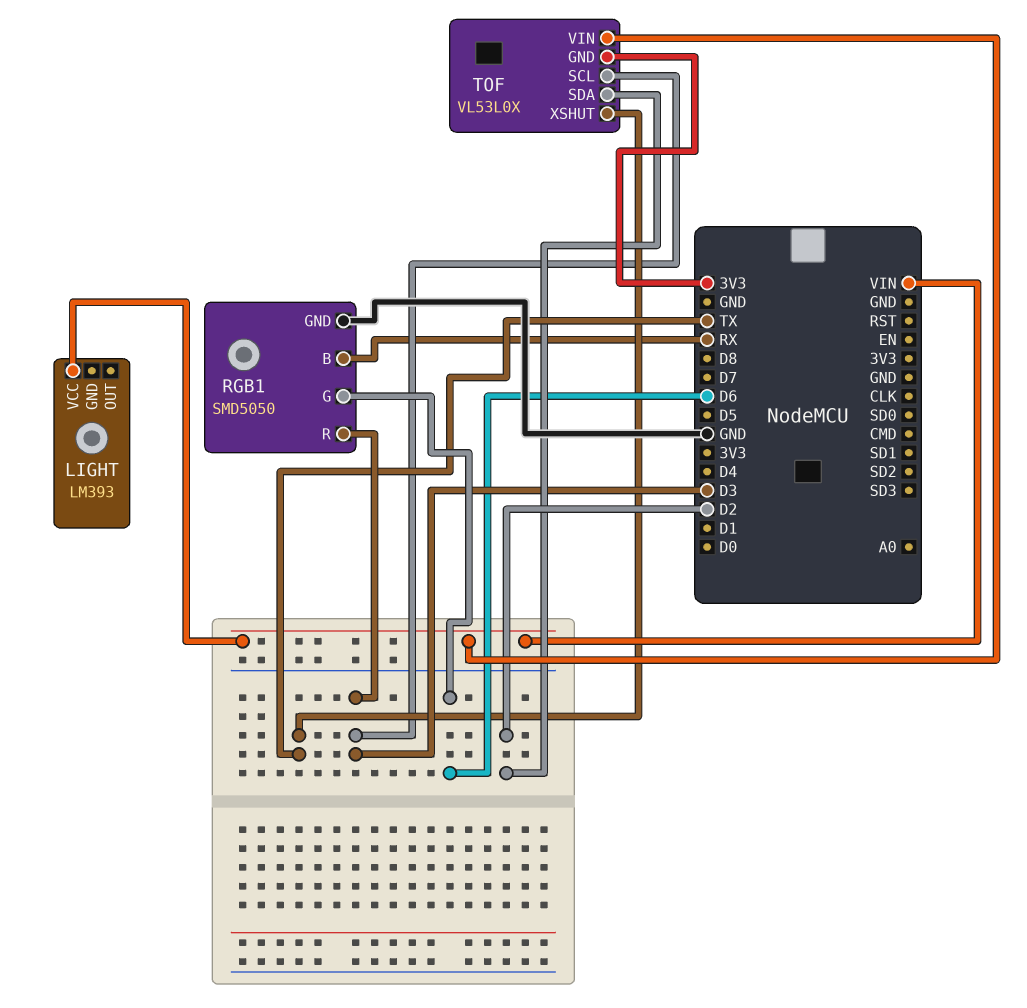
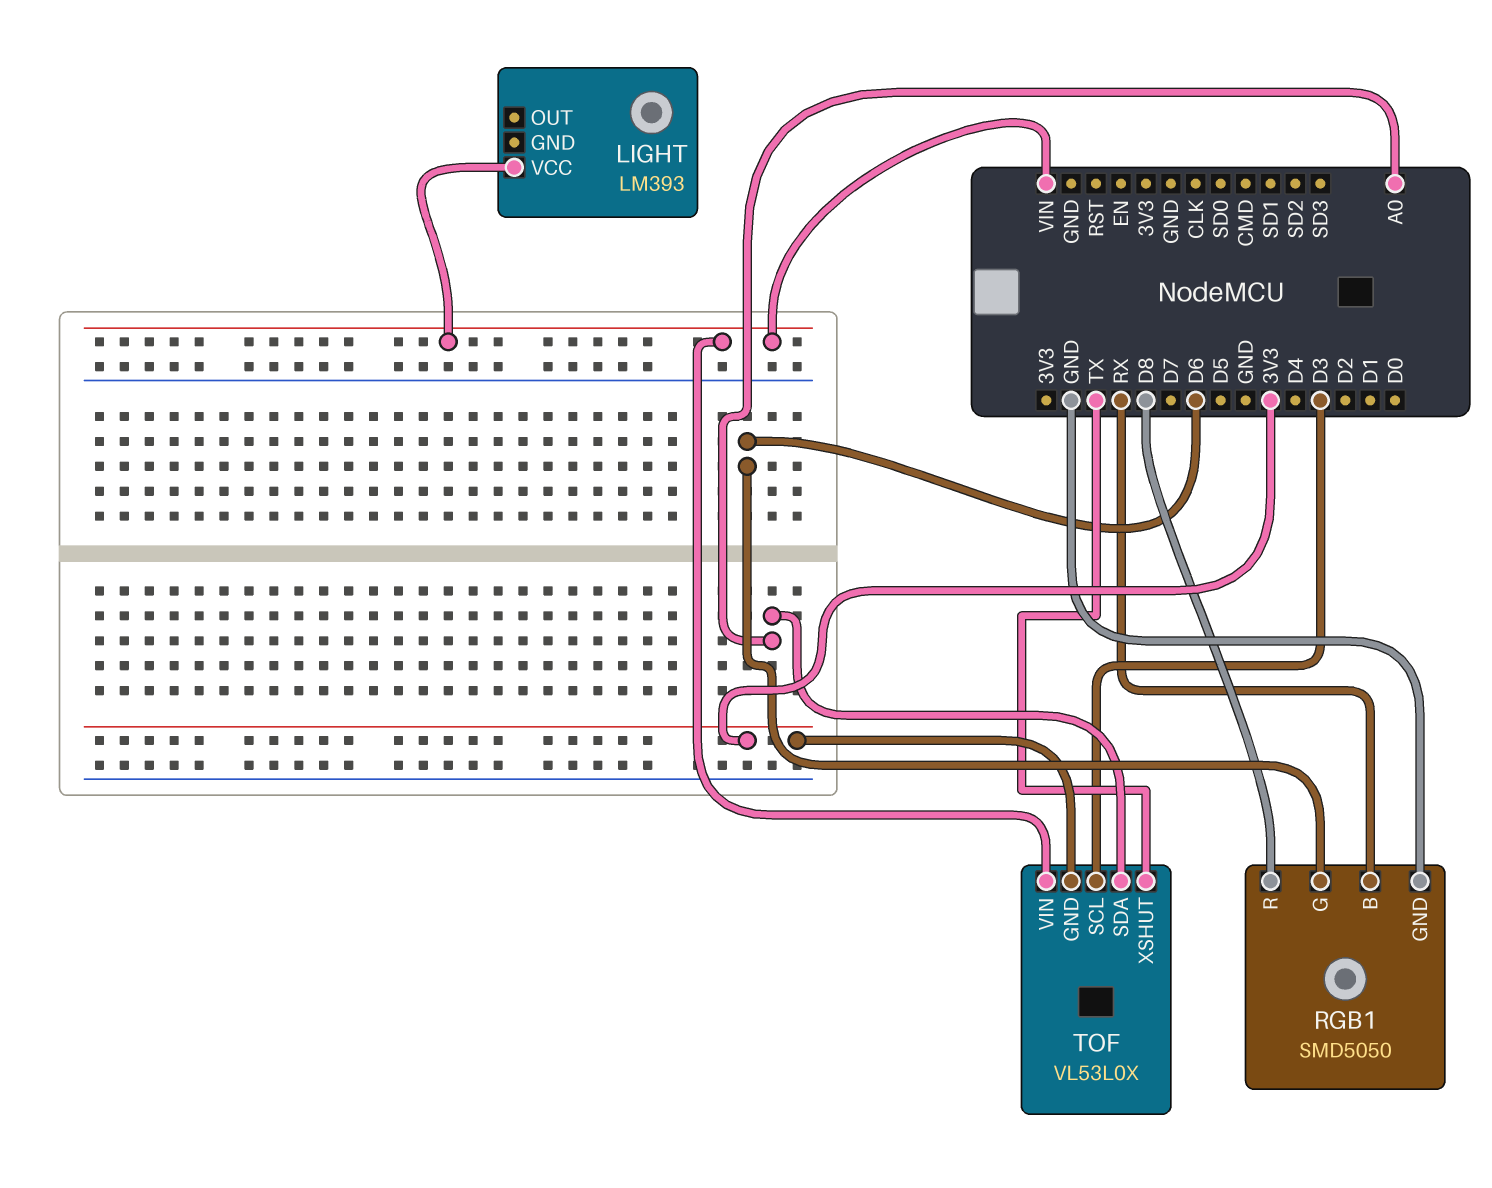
RGB1 pin R: D3 -> D8
TOF pin SDA: D2 -> A0

